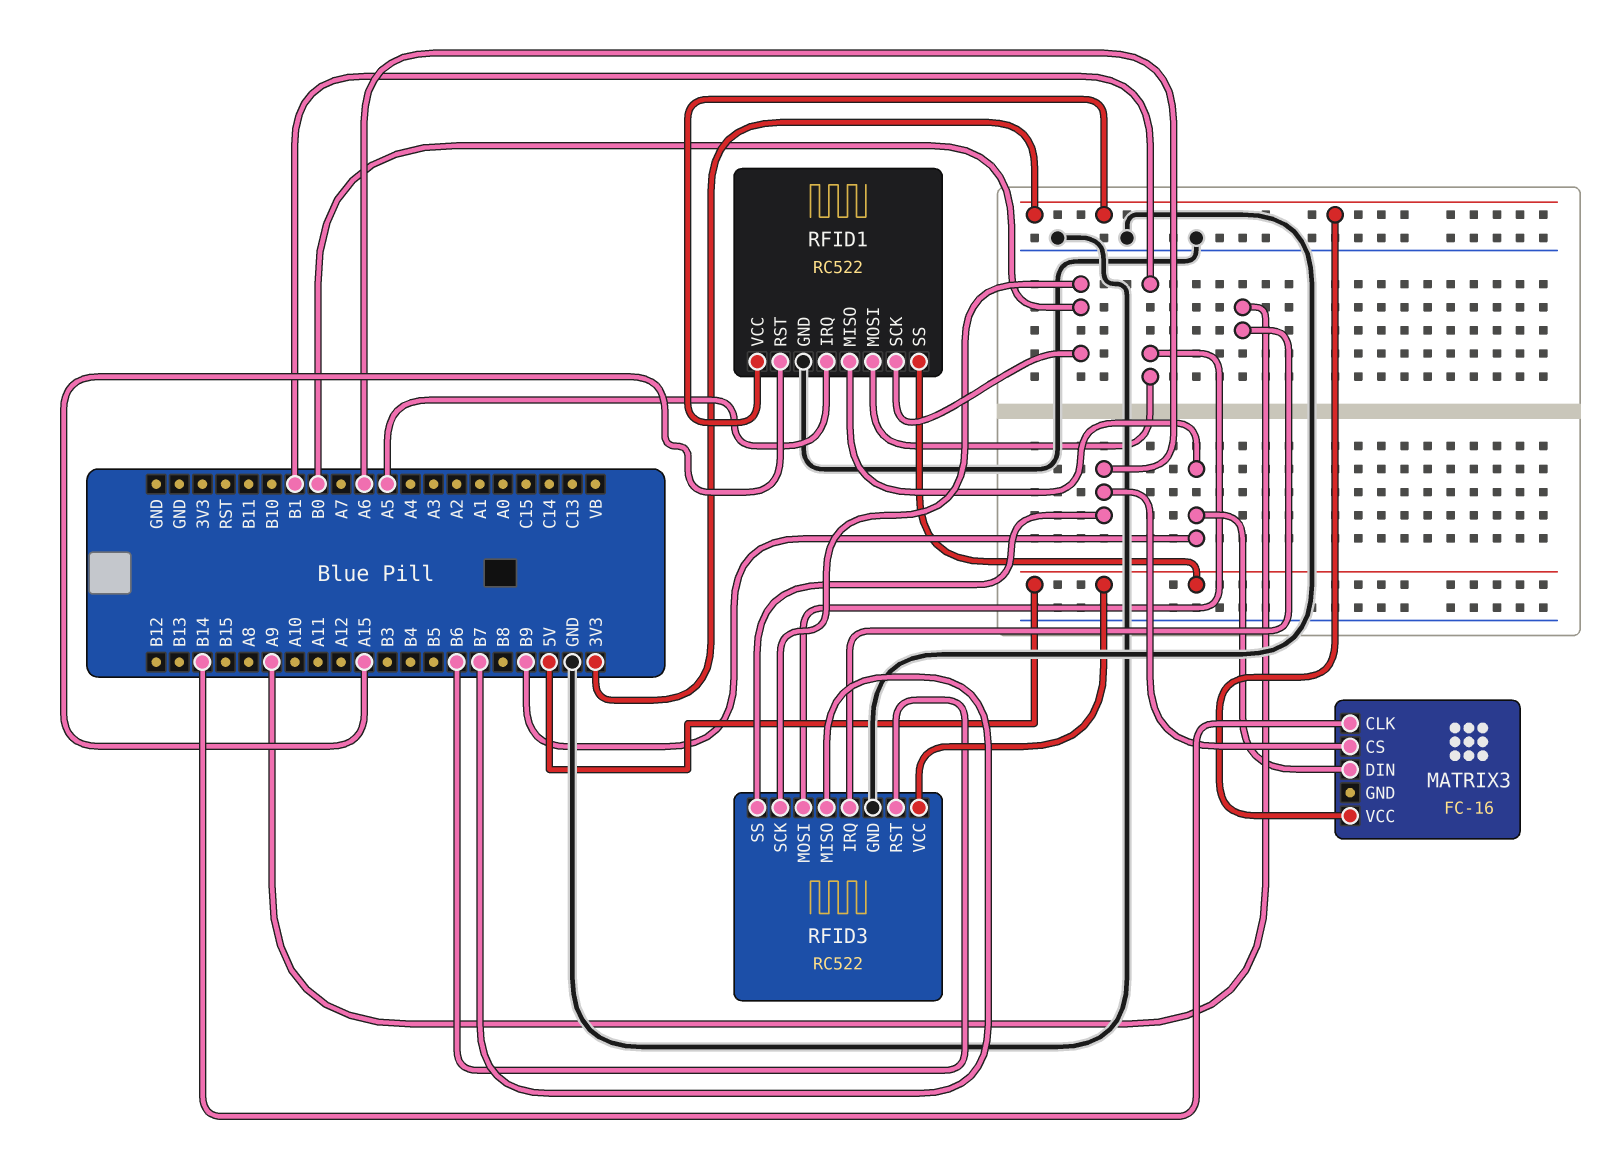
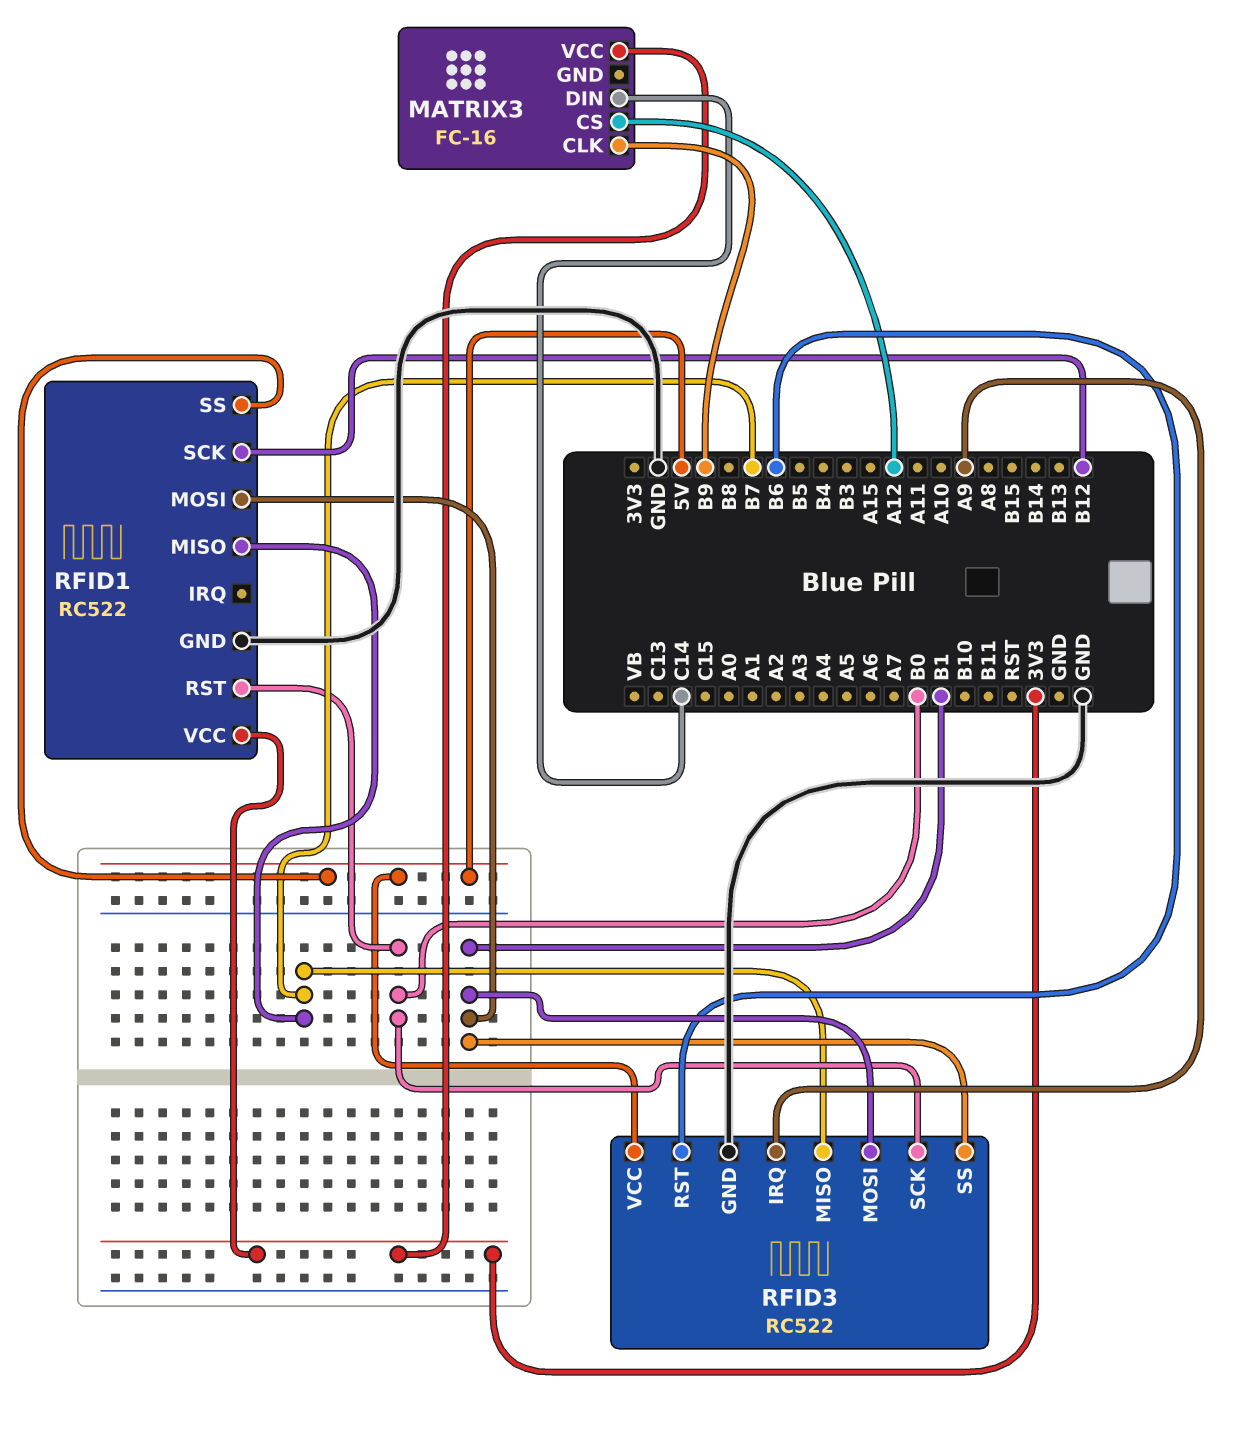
MATRIX3 pin CLK: B14 -> B9
MATRIX3 pin CS: A6 -> A12
MATRIX3 pin DIN: B9 -> C14
RFID1 pin IRQ: A5 -> none
RFID1 pin MISO: B9 -> B7
RFID1 pin RST: A15 -> B0
RFID1 pin SCK: B0 -> B12
RFID3 pin SS: A6 -> B1

